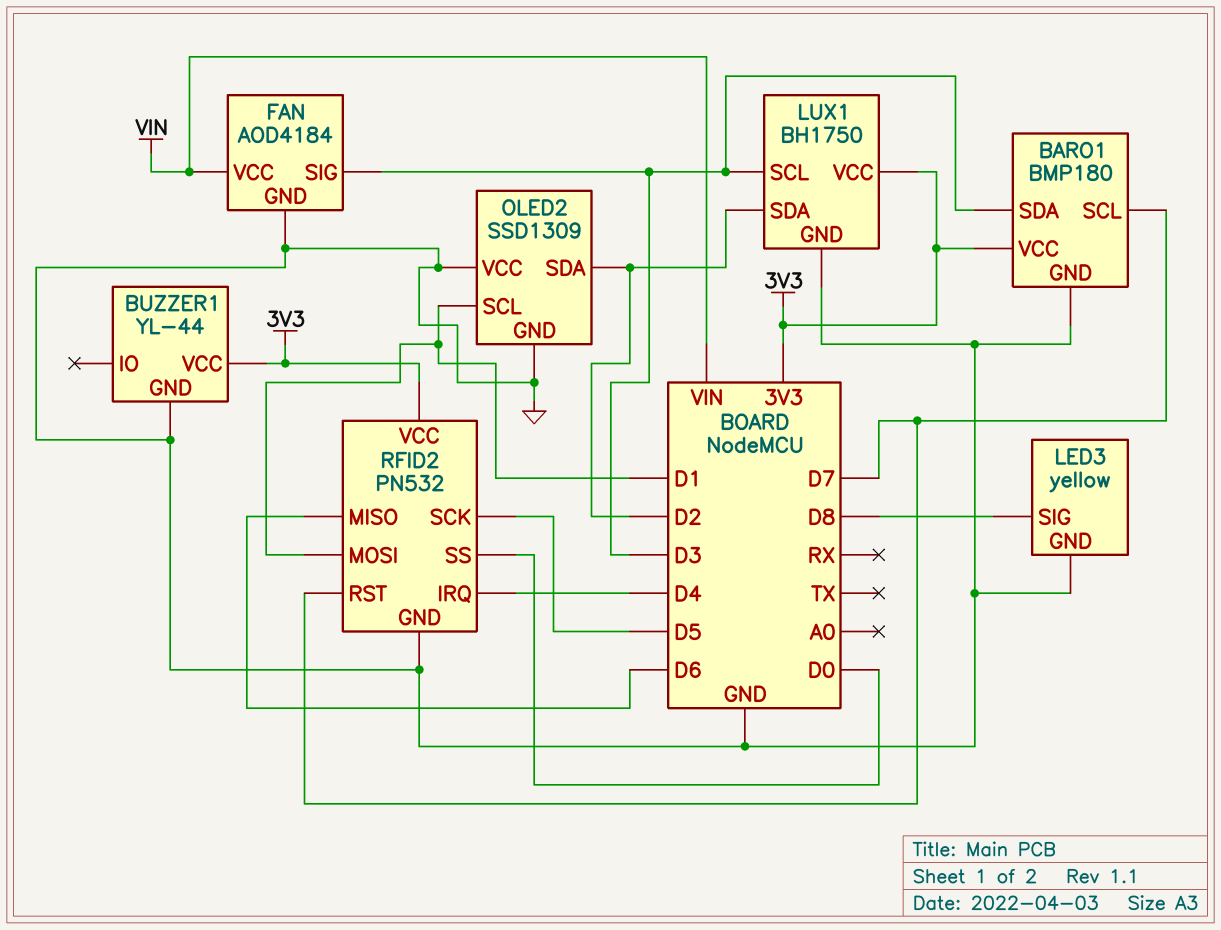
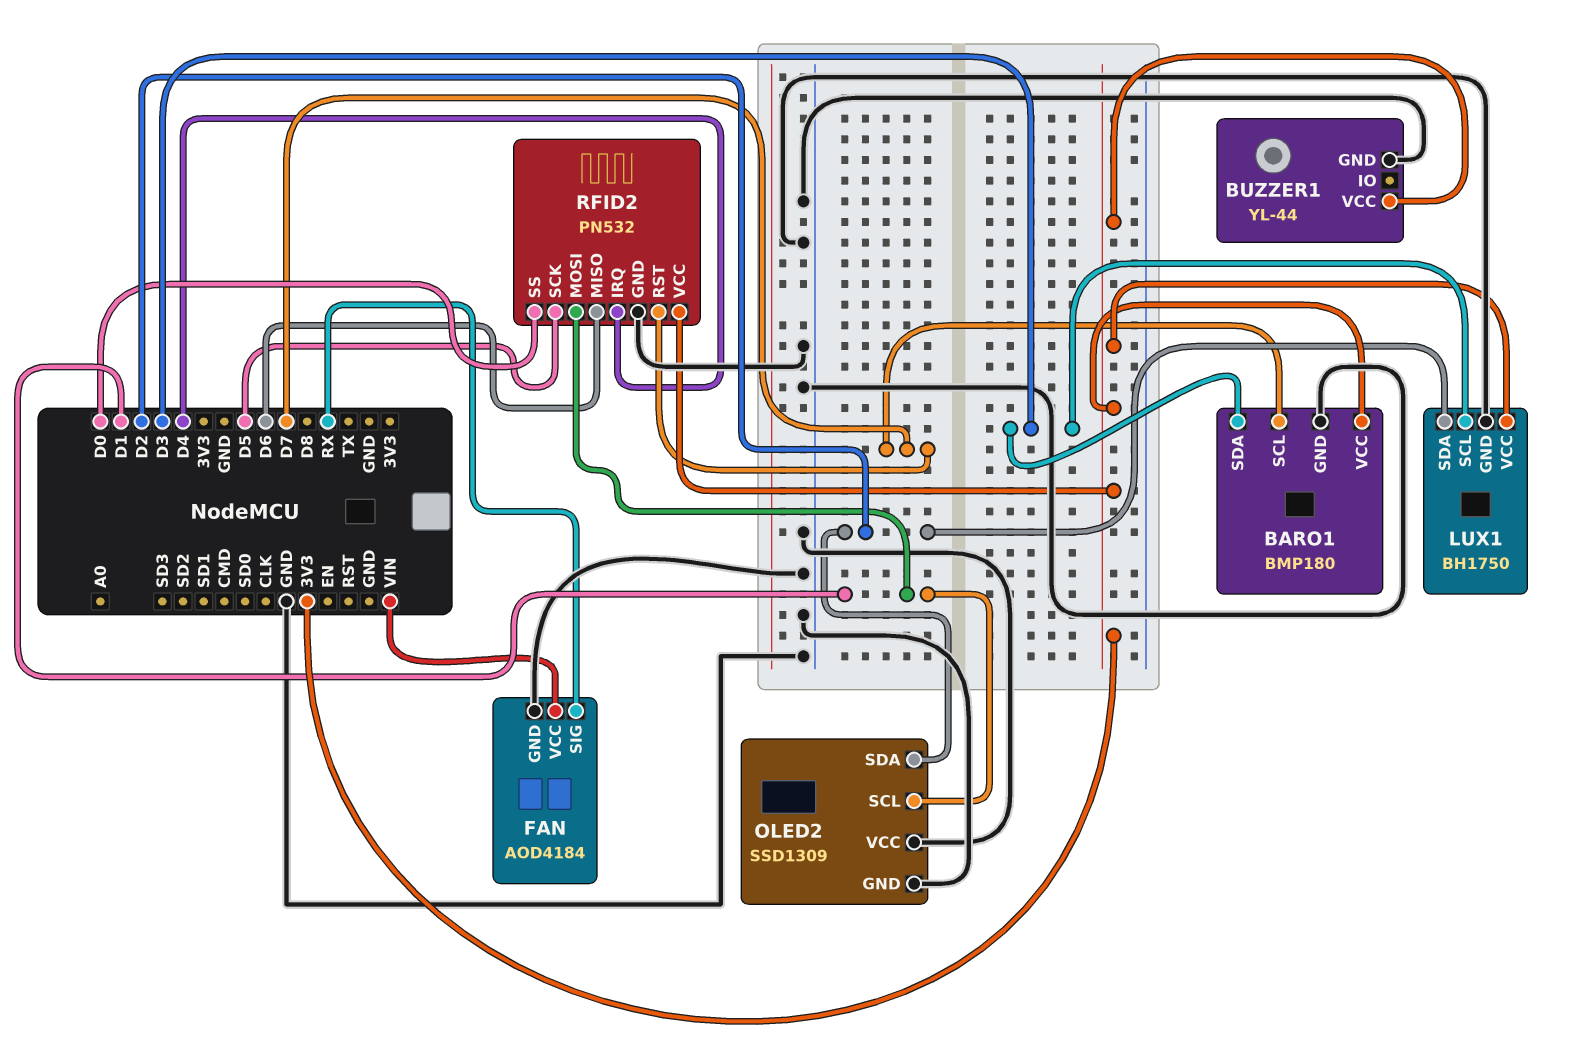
FAN pin SIG: D3 -> RX
LED3: yellow -> none
LED3 pin GND: GND -> none
LED3 pin SIG: D8 -> none

